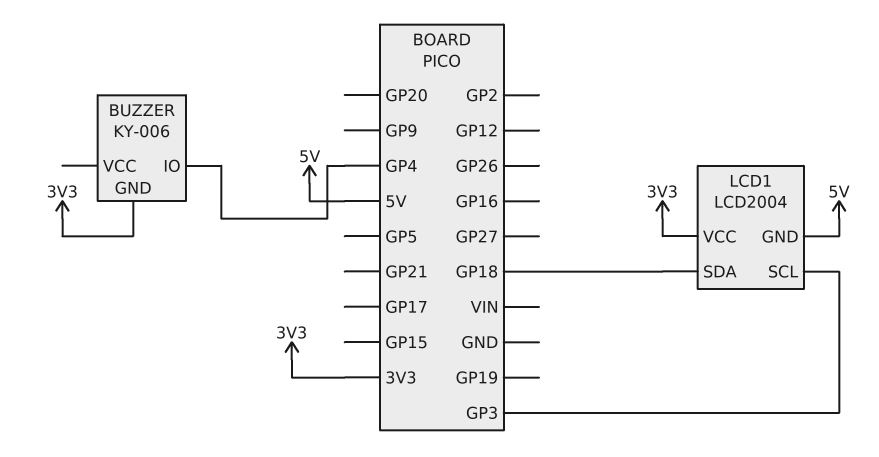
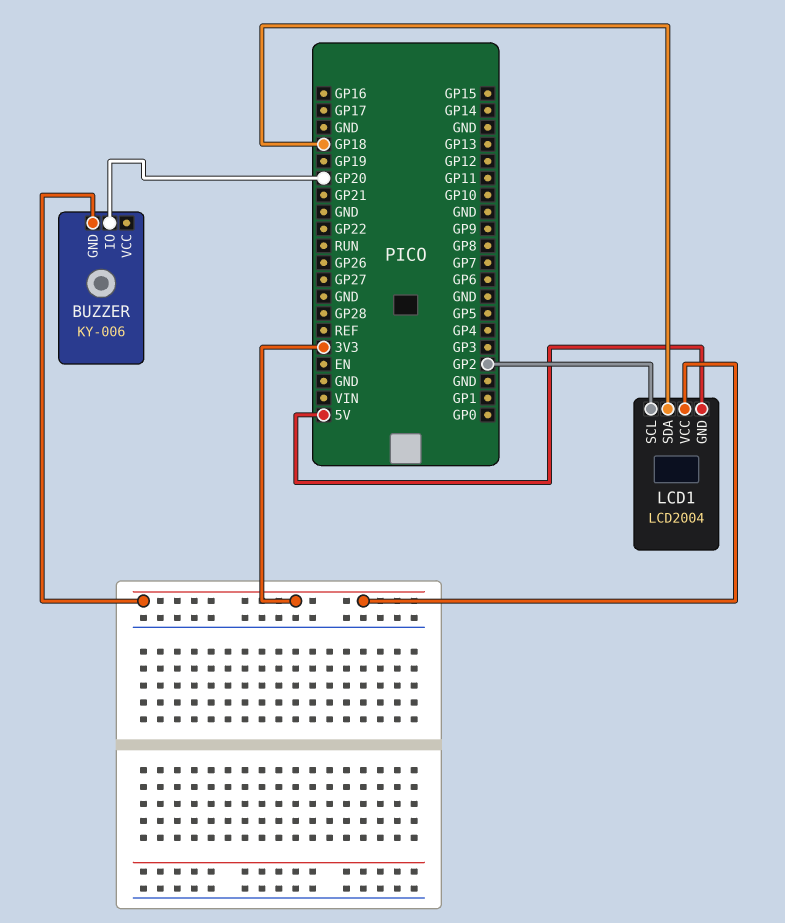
BUZZER pin IO: GP4 -> GP20
LCD1 pin SCL: GP3 -> GP2

